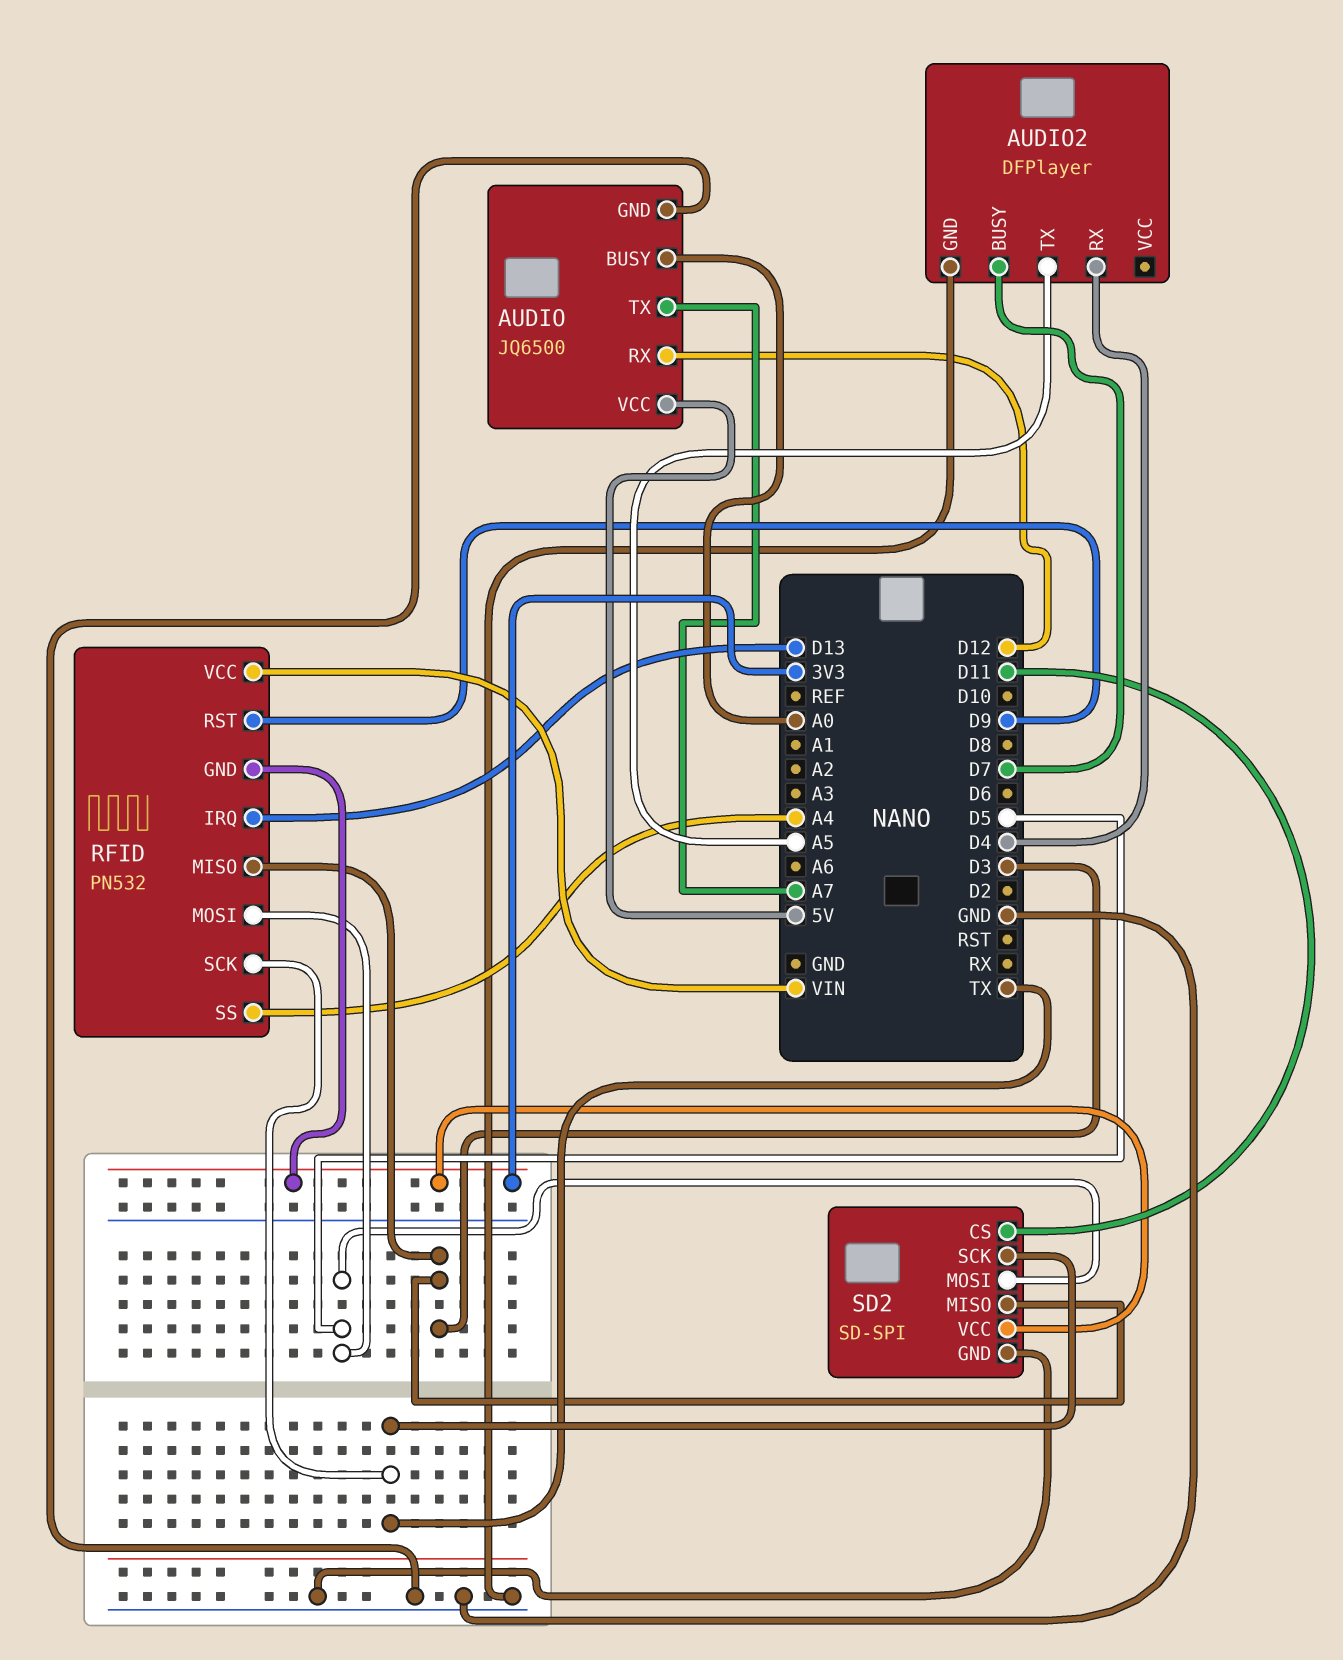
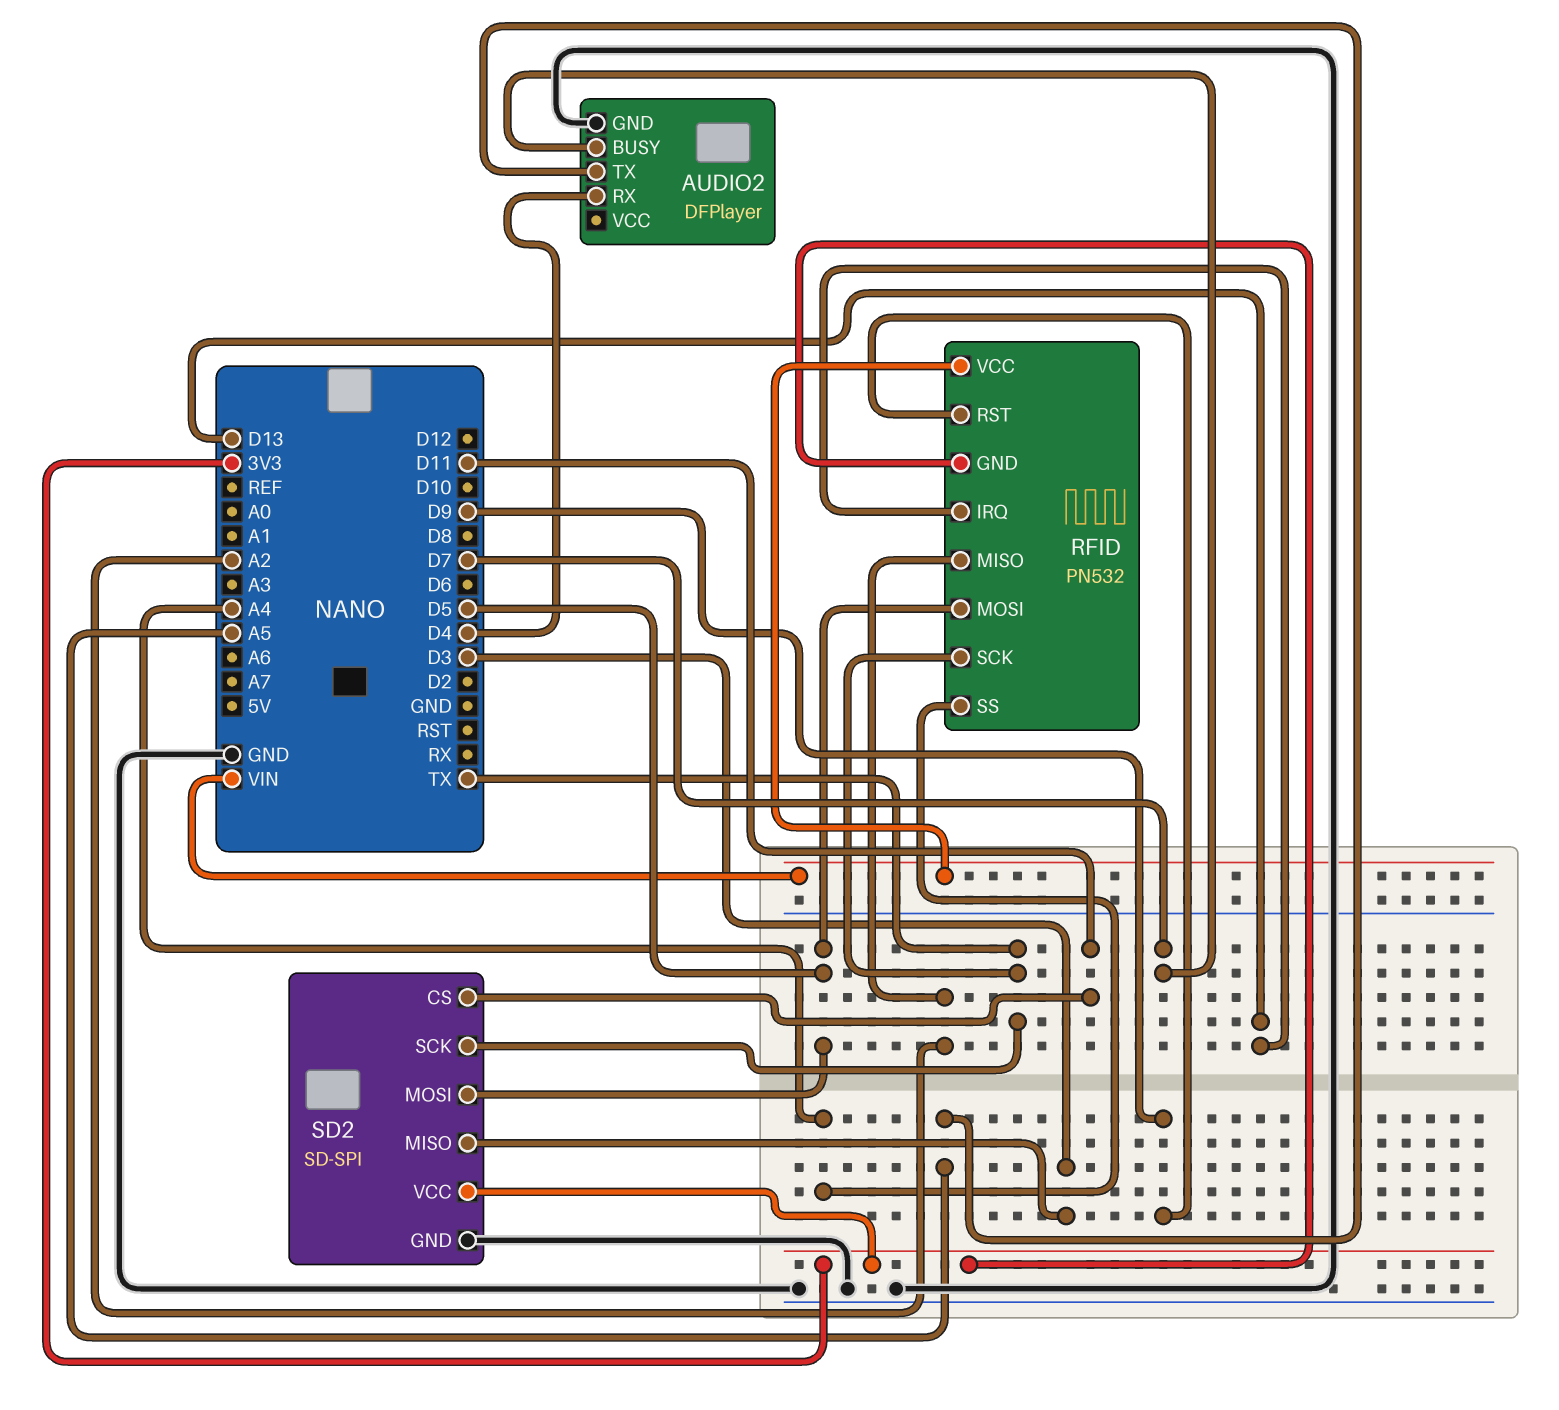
AUDIO: JQ6500 -> none
AUDIO pin BUSY: A0 -> none
AUDIO pin GND: GND -> none
AUDIO pin RX: D12 -> none
AUDIO pin TX: A7 -> none
AUDIO pin VCC: 5V -> none
RFID pin MISO: D3 -> A2

